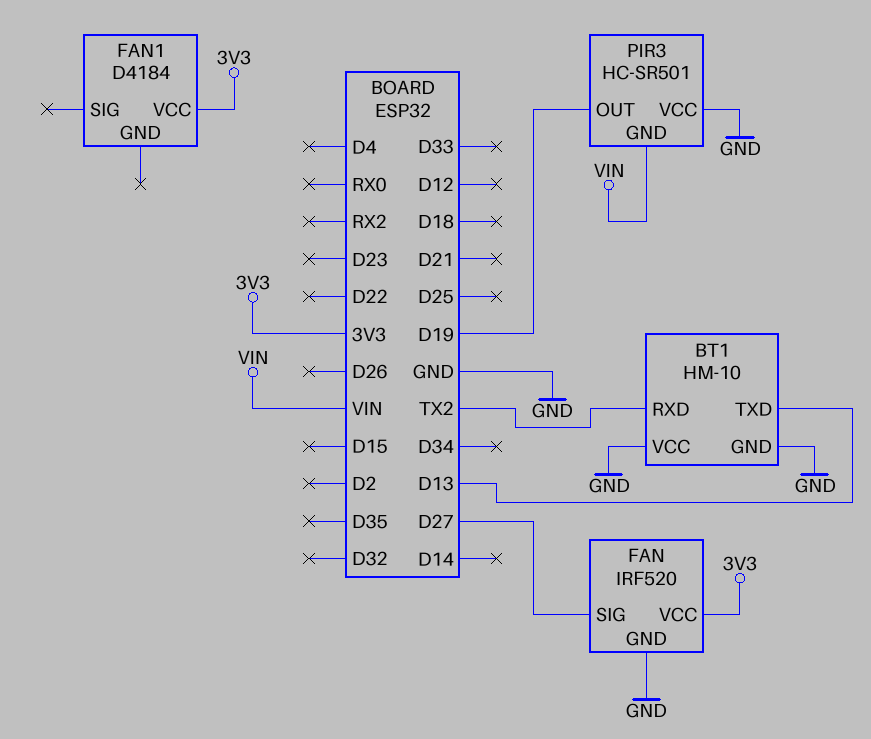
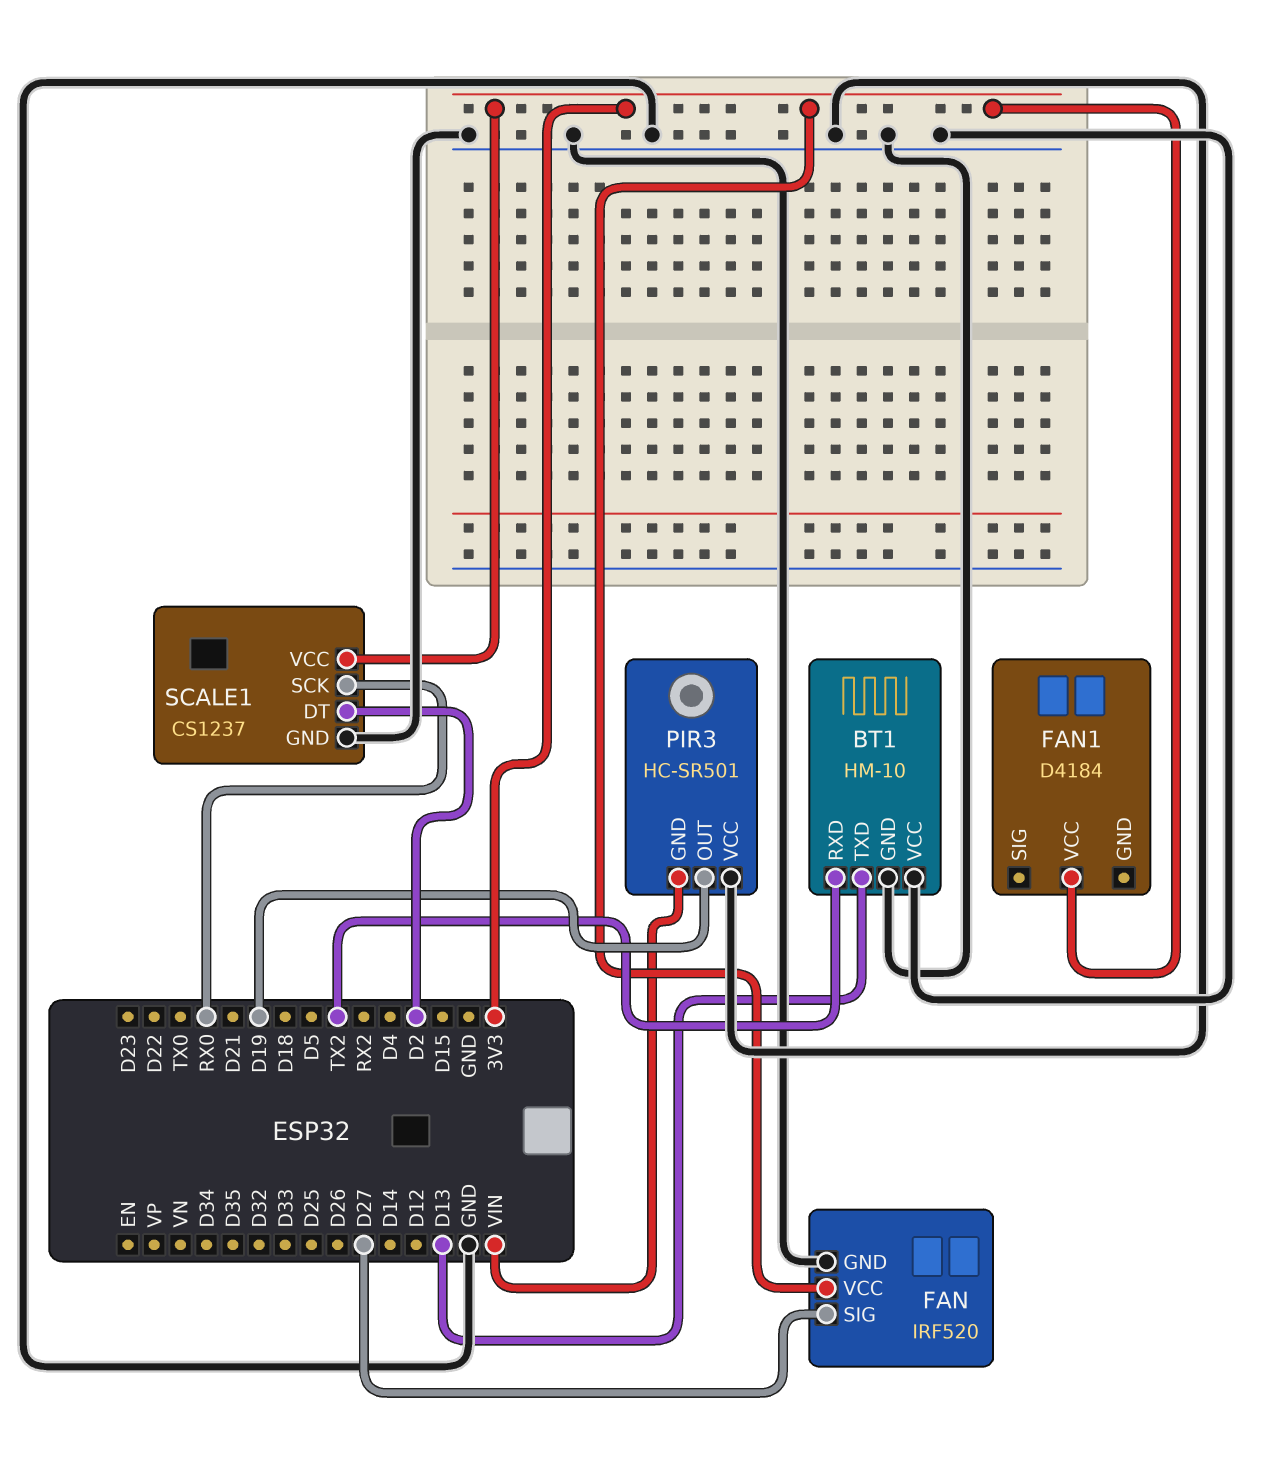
SCALE1: none -> CS1237
SCALE1 pin DT: none -> D2
SCALE1 pin GND: none -> GND
SCALE1 pin SCK: none -> RX0
SCALE1 pin VCC: none -> 3V3

